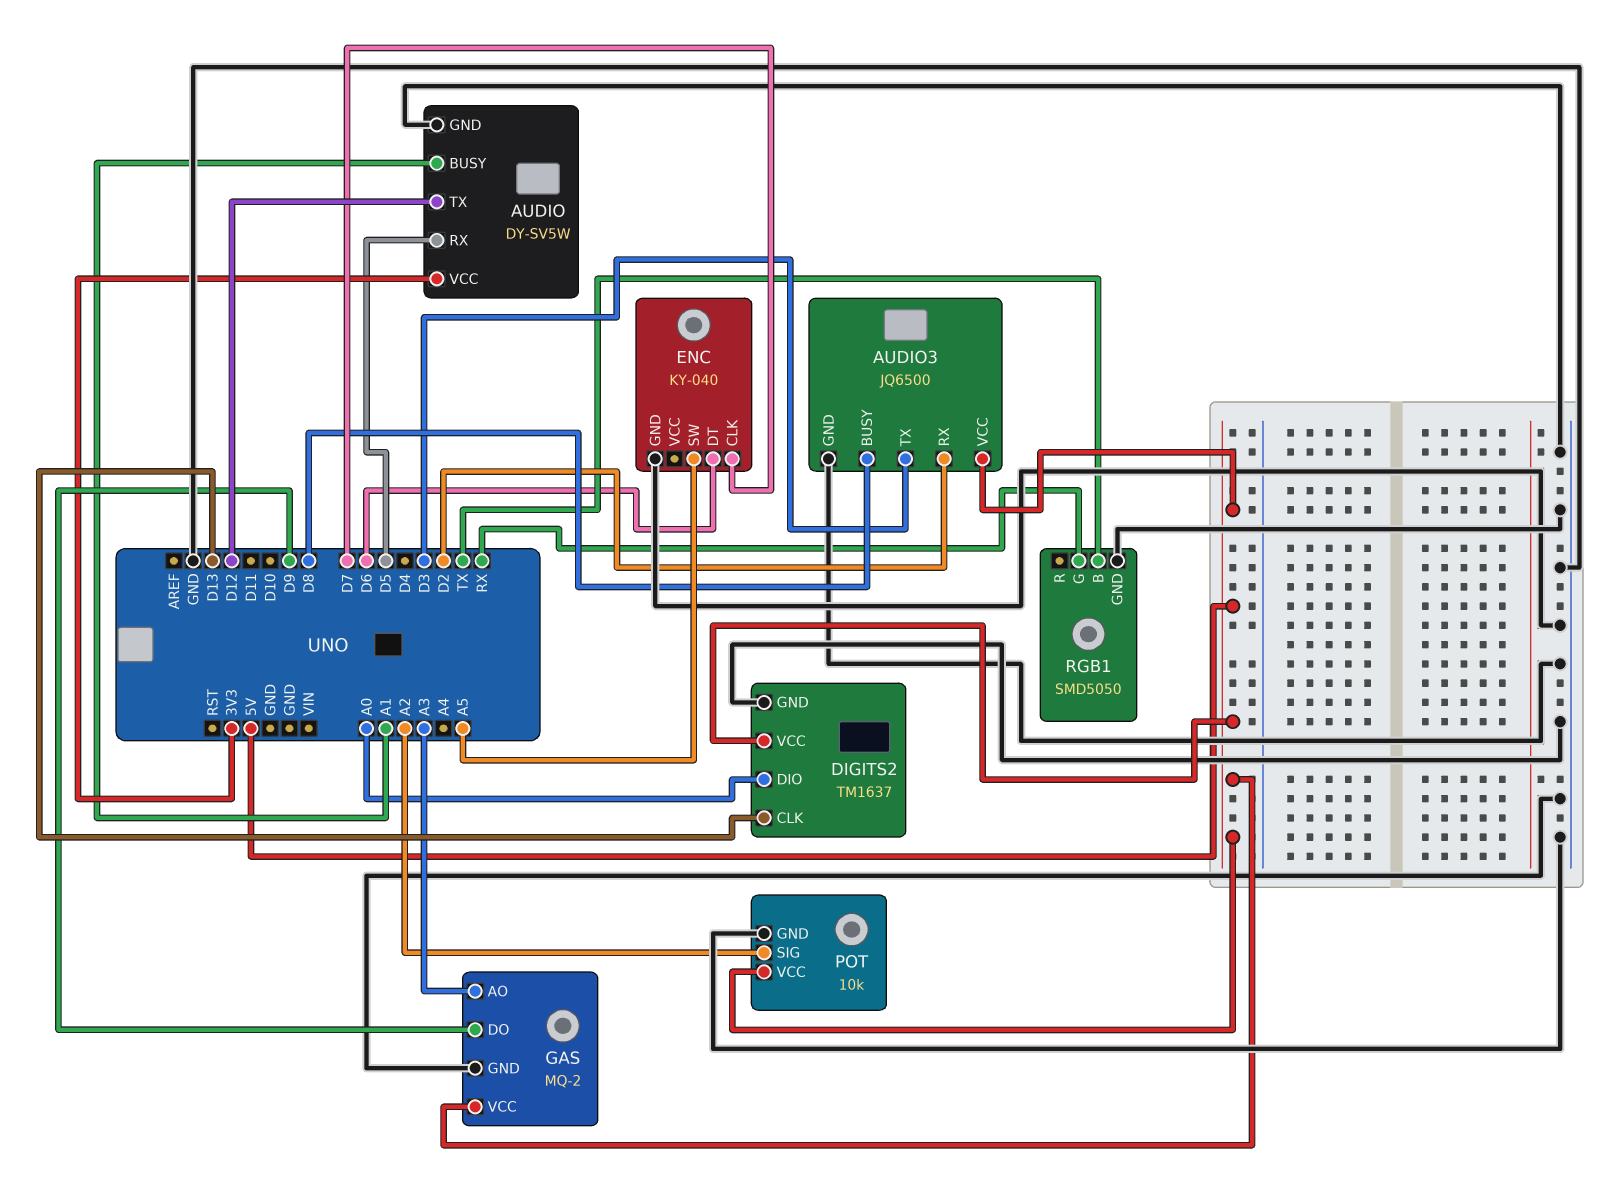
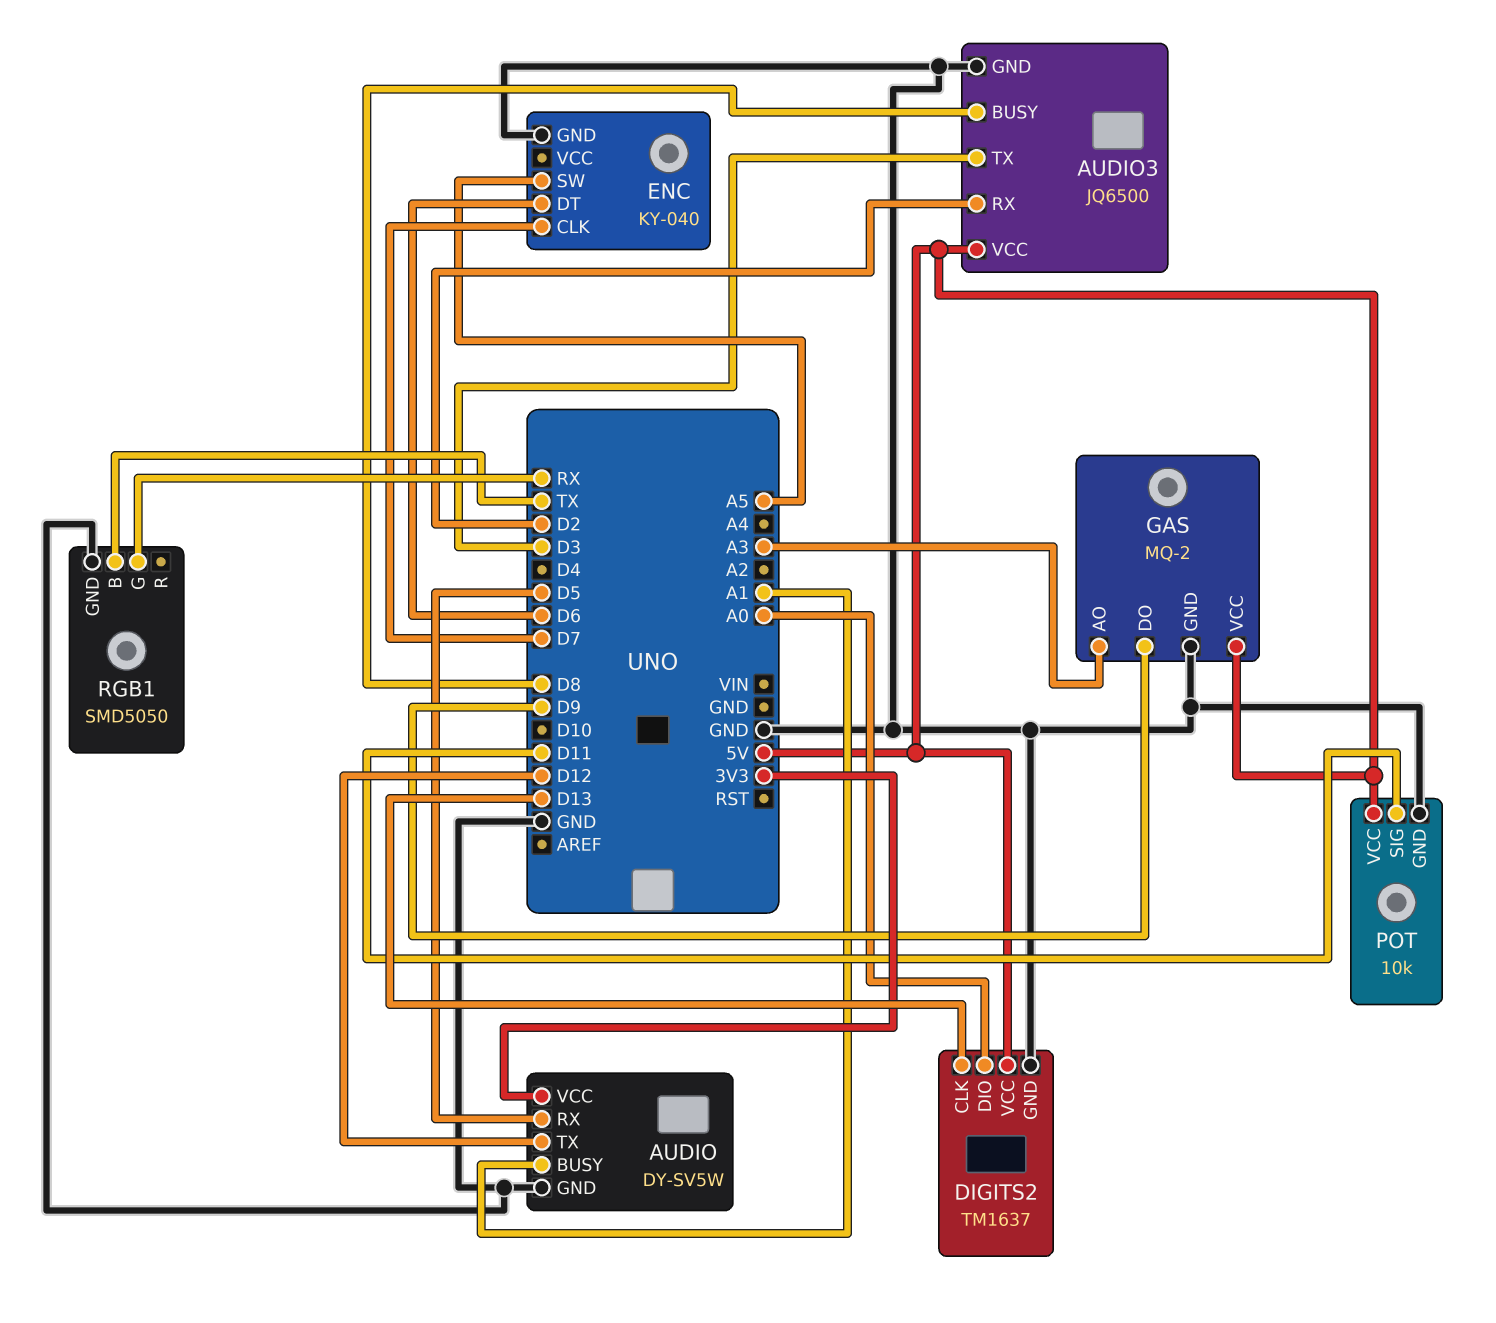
POT pin SIG: A2 -> D11

